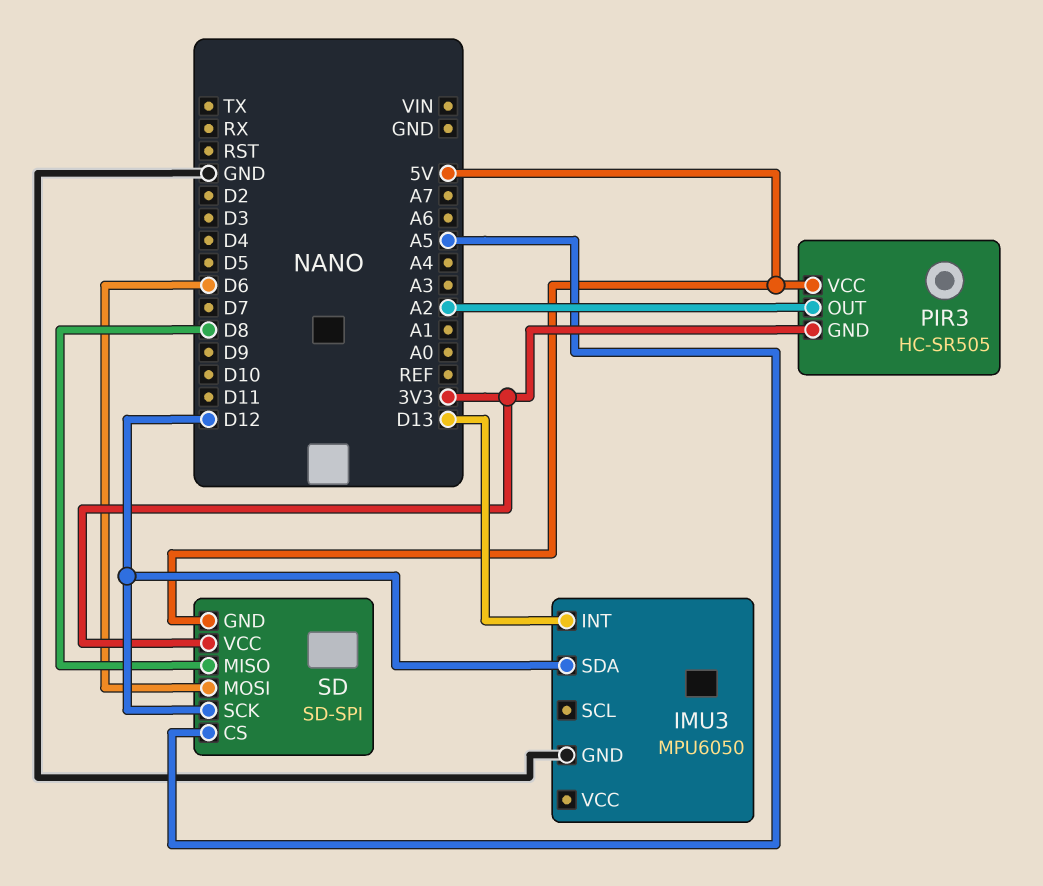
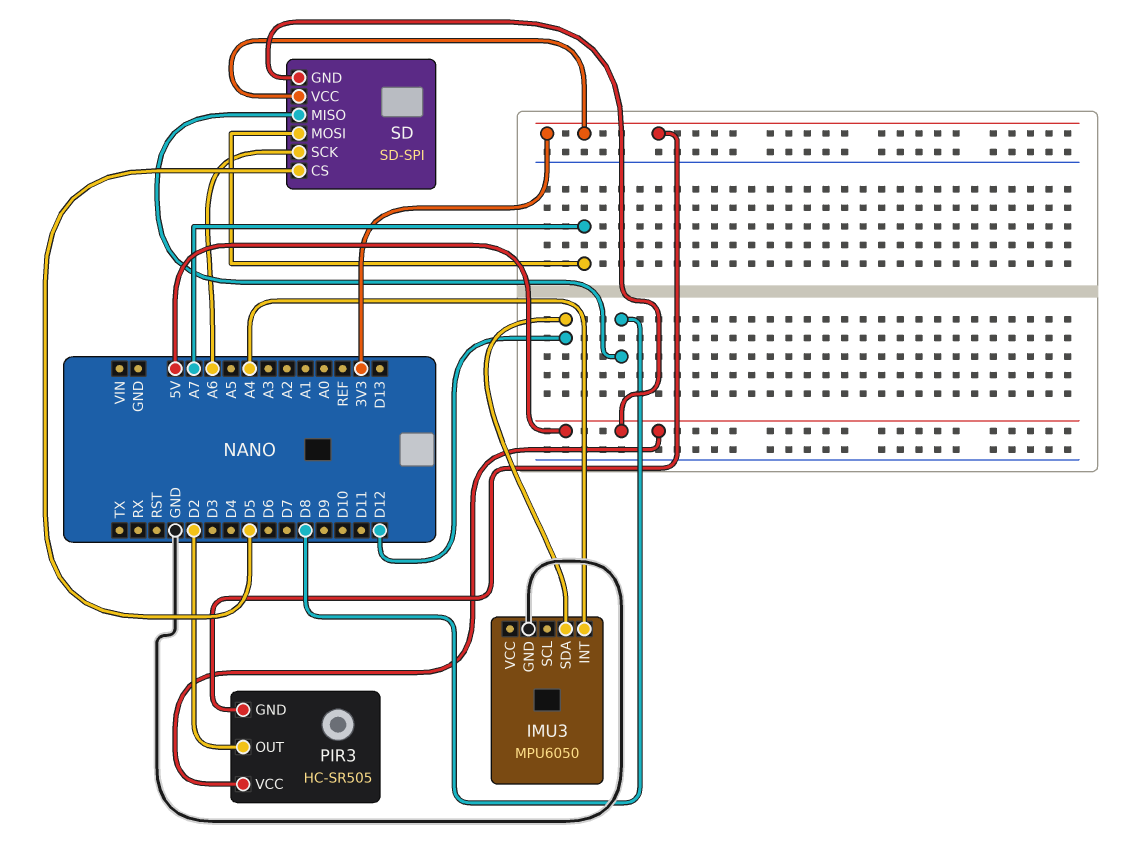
IMU3 pin INT: D13 -> A4
PIR3 pin OUT: A2 -> D2
SD pin CS: A5 -> D5
SD pin MOSI: D6 -> A7
SD pin SCK: D12 -> A6

